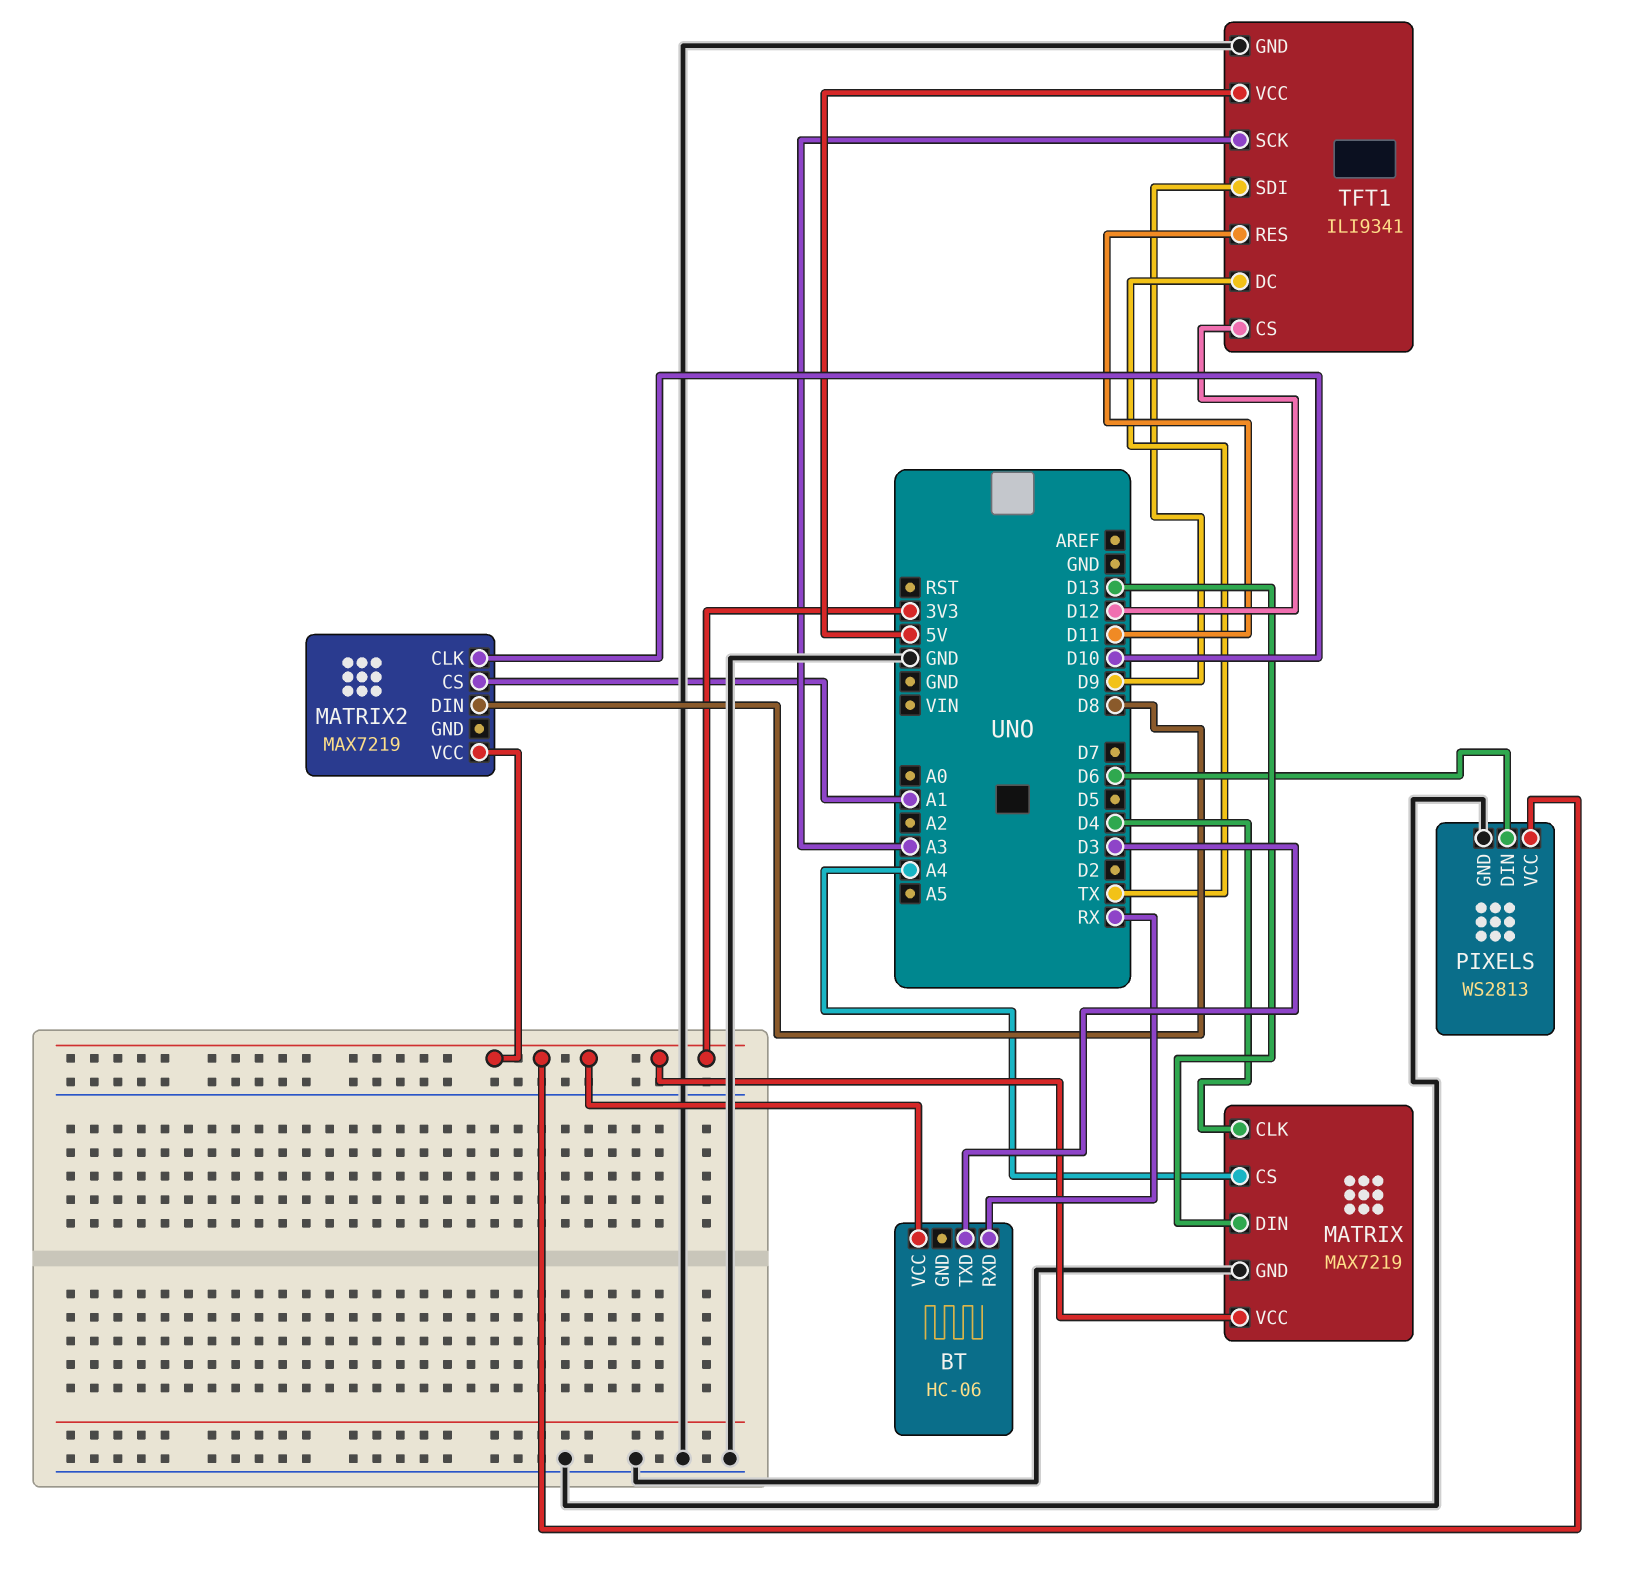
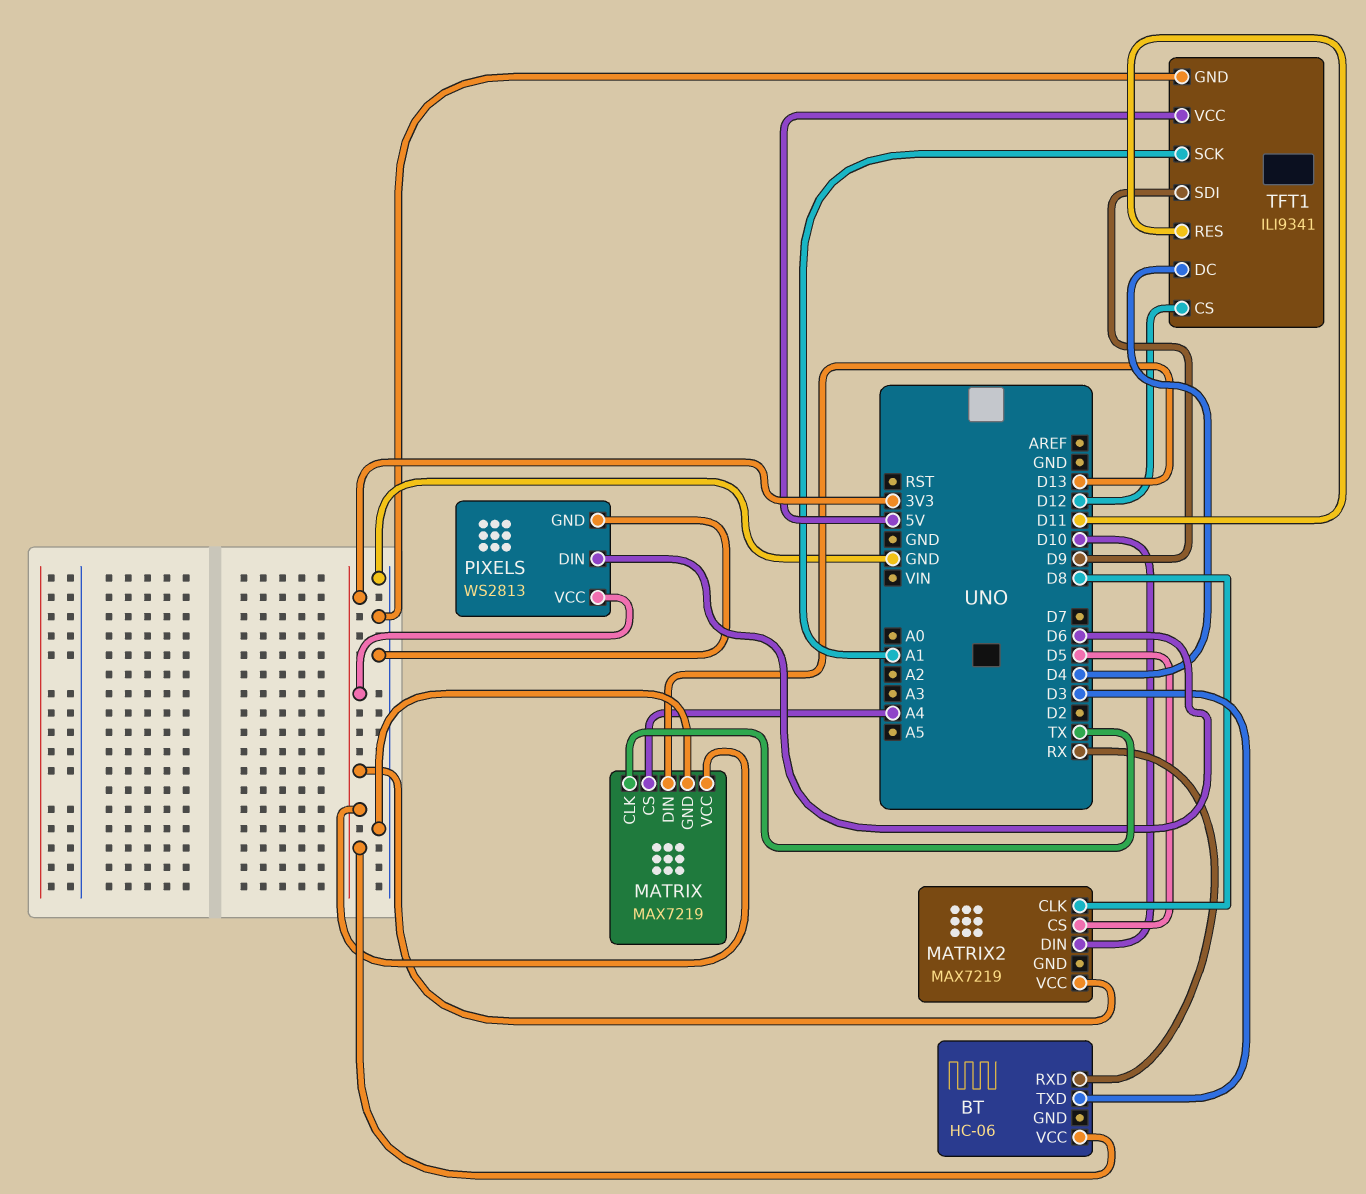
MATRIX pin CLK: D4 -> TX
MATRIX2 pin CLK: D10 -> D8
MATRIX2 pin CS: A1 -> D5
MATRIX2 pin DIN: D8 -> D10
TFT1 pin DC: TX -> D4
TFT1 pin SCK: A3 -> A1

